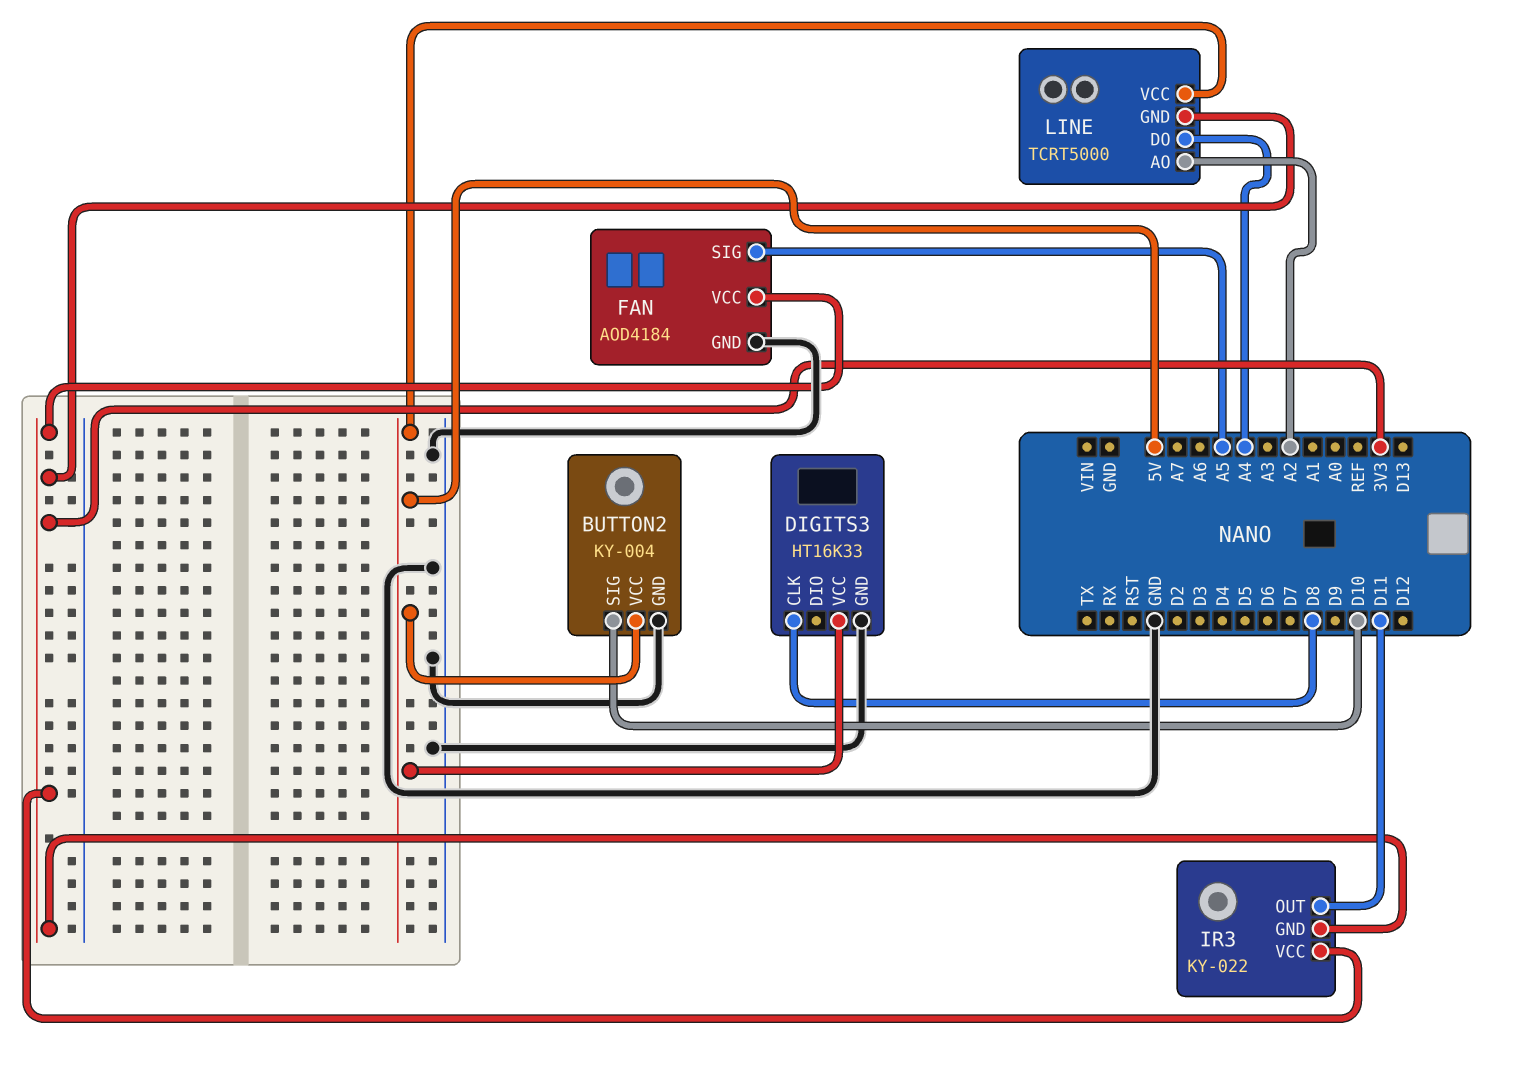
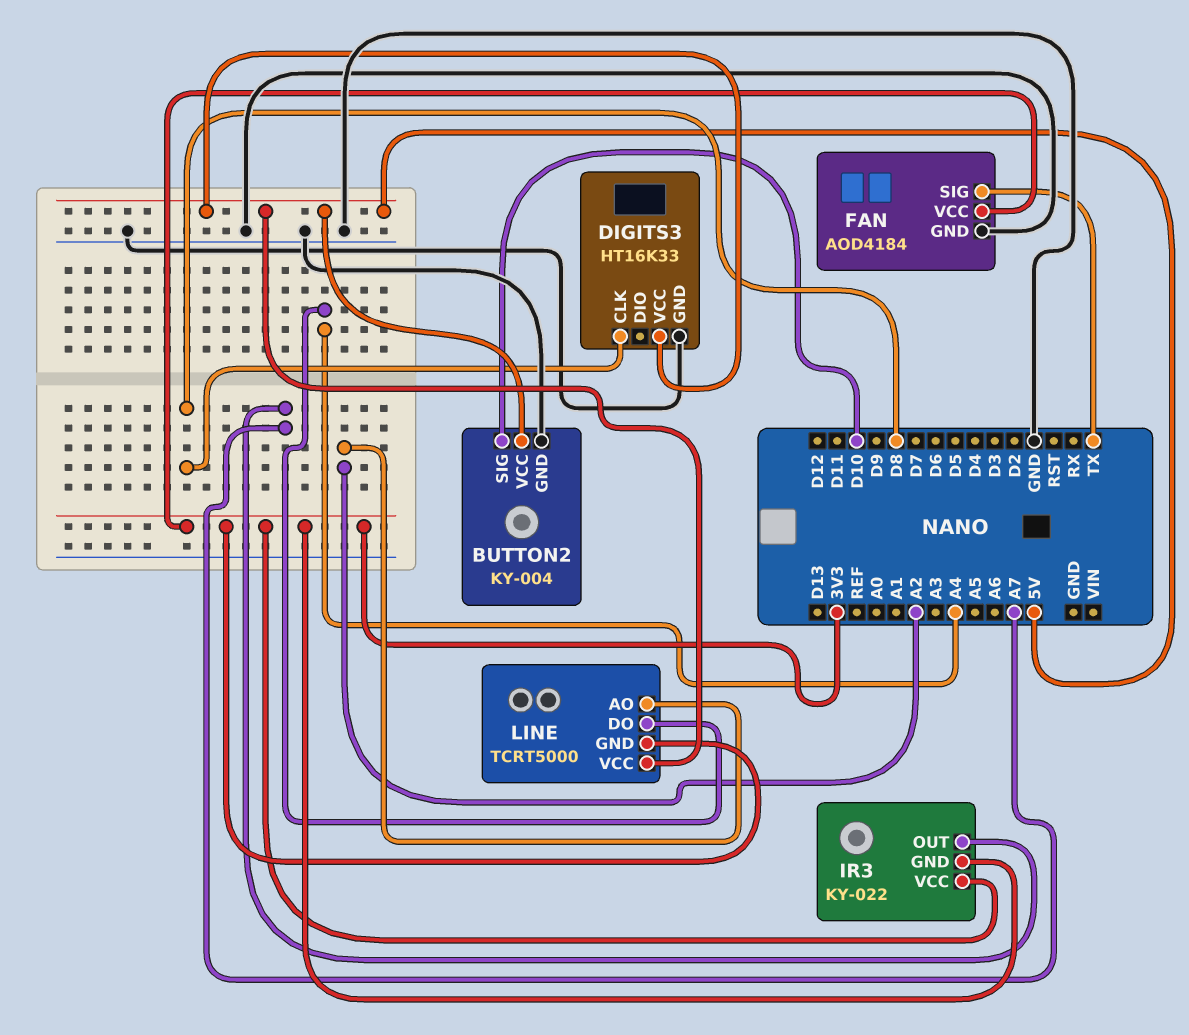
FAN pin SIG: A5 -> TX
IR3 pin OUT: D11 -> A7

